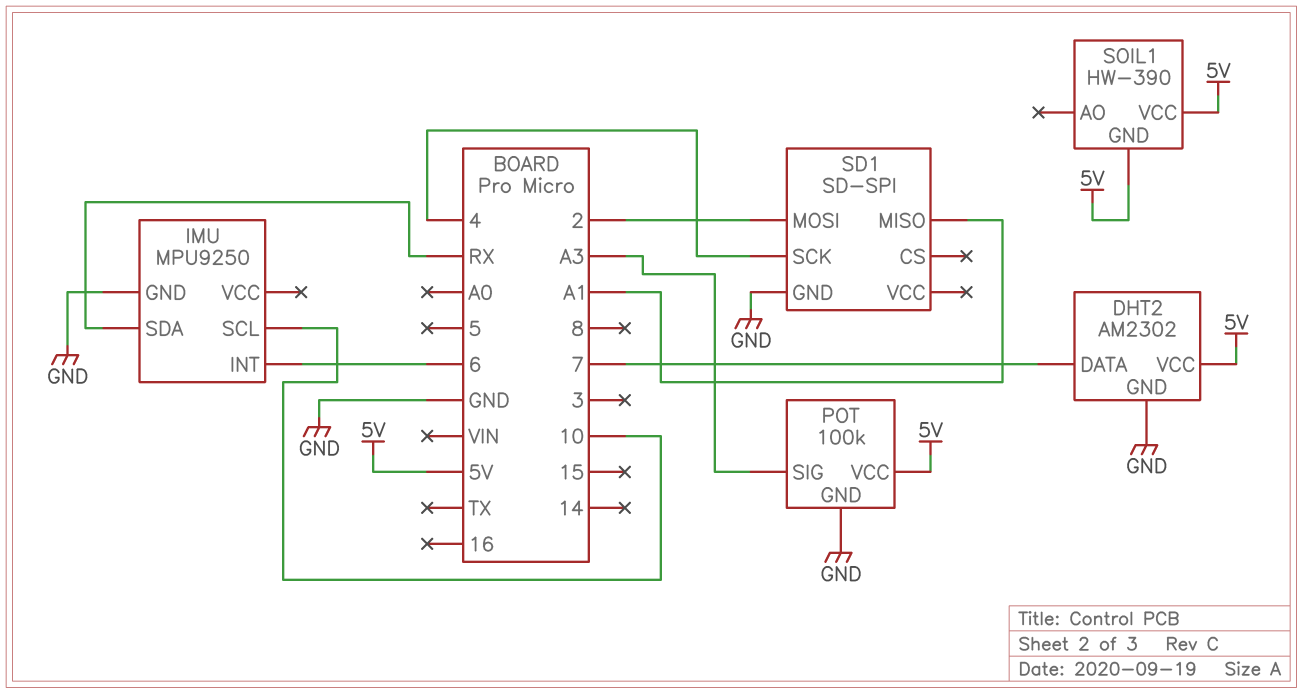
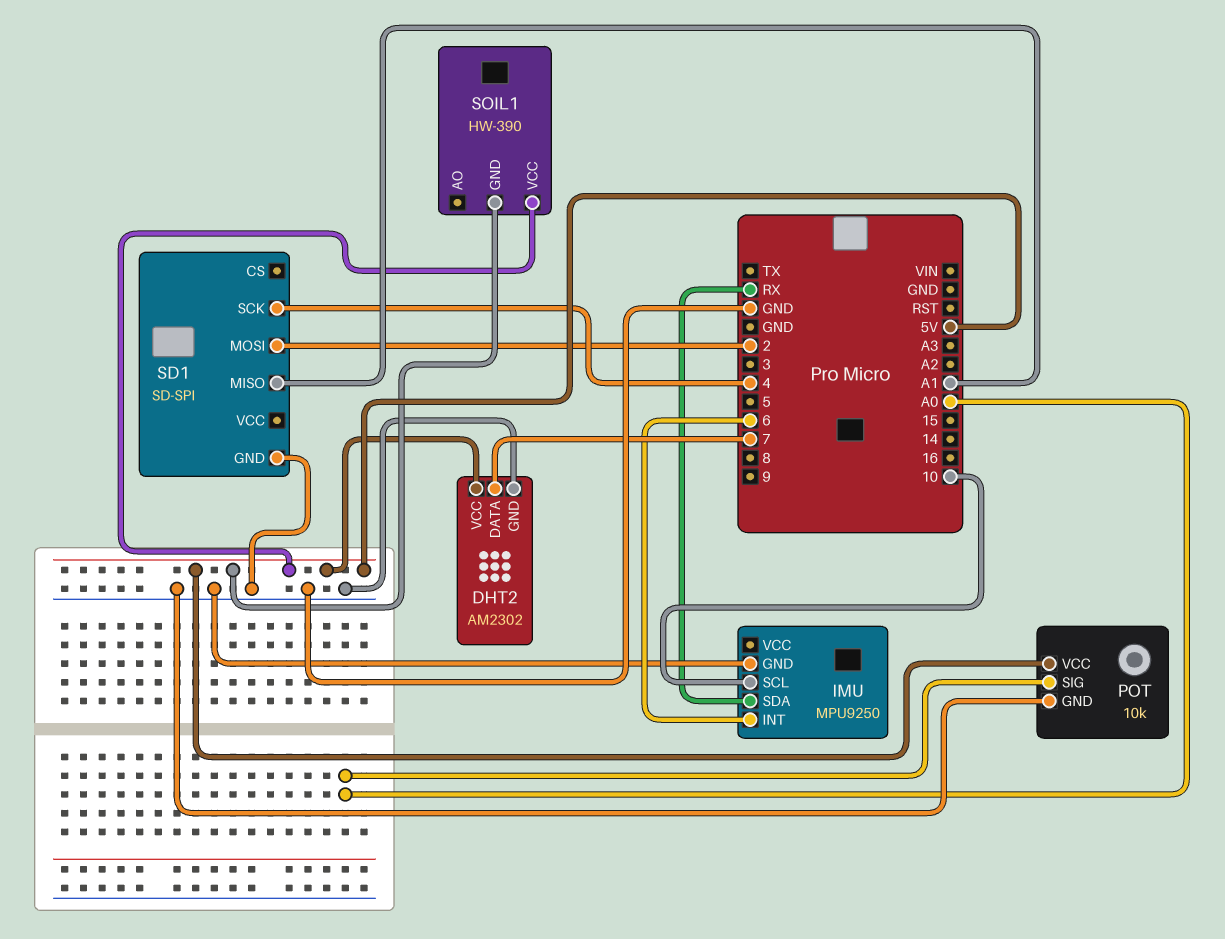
POT: 100k -> 10k
POT pin SIG: A3 -> A0

